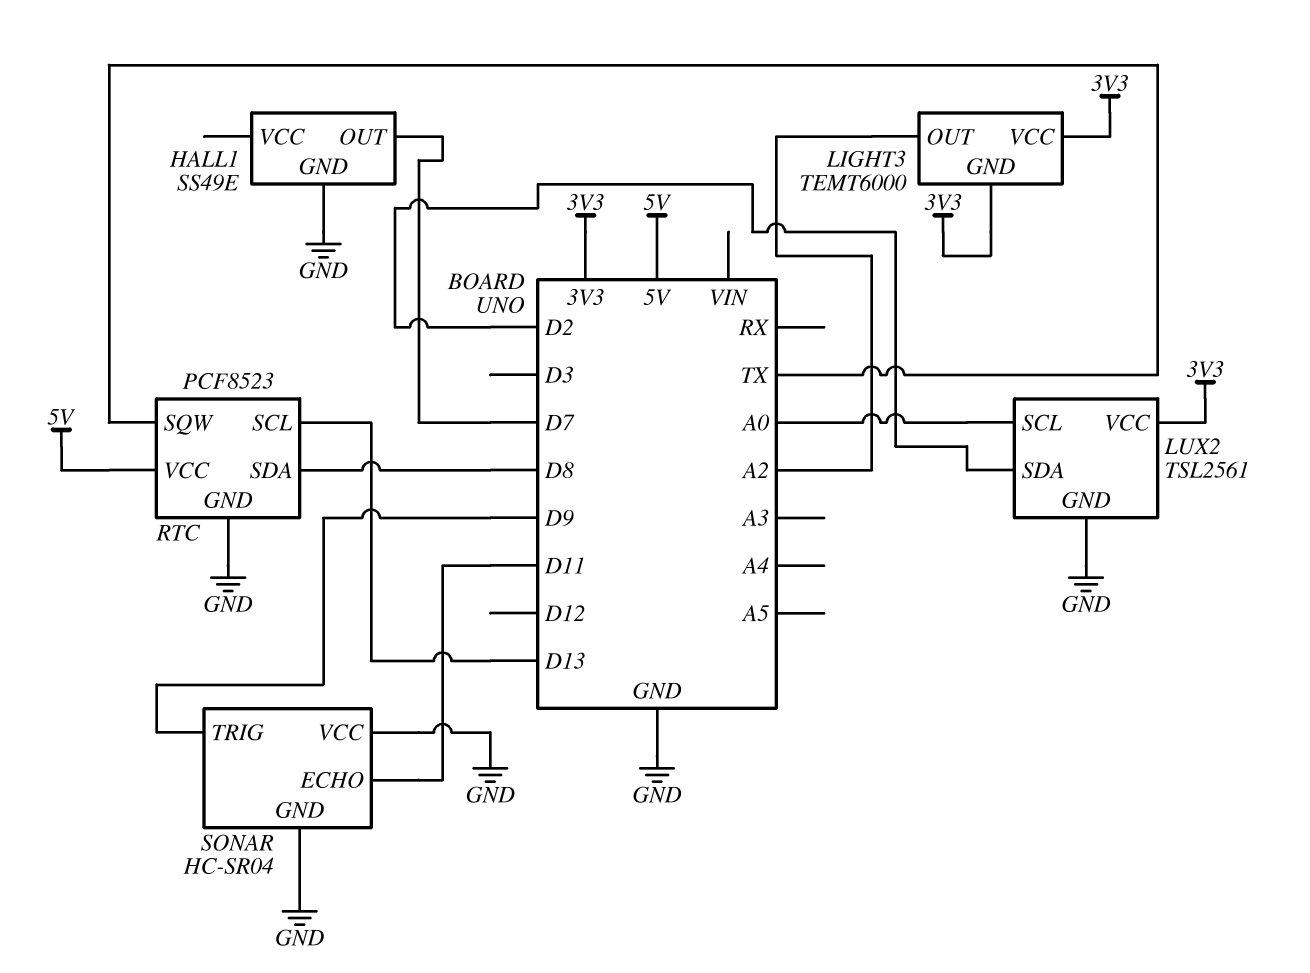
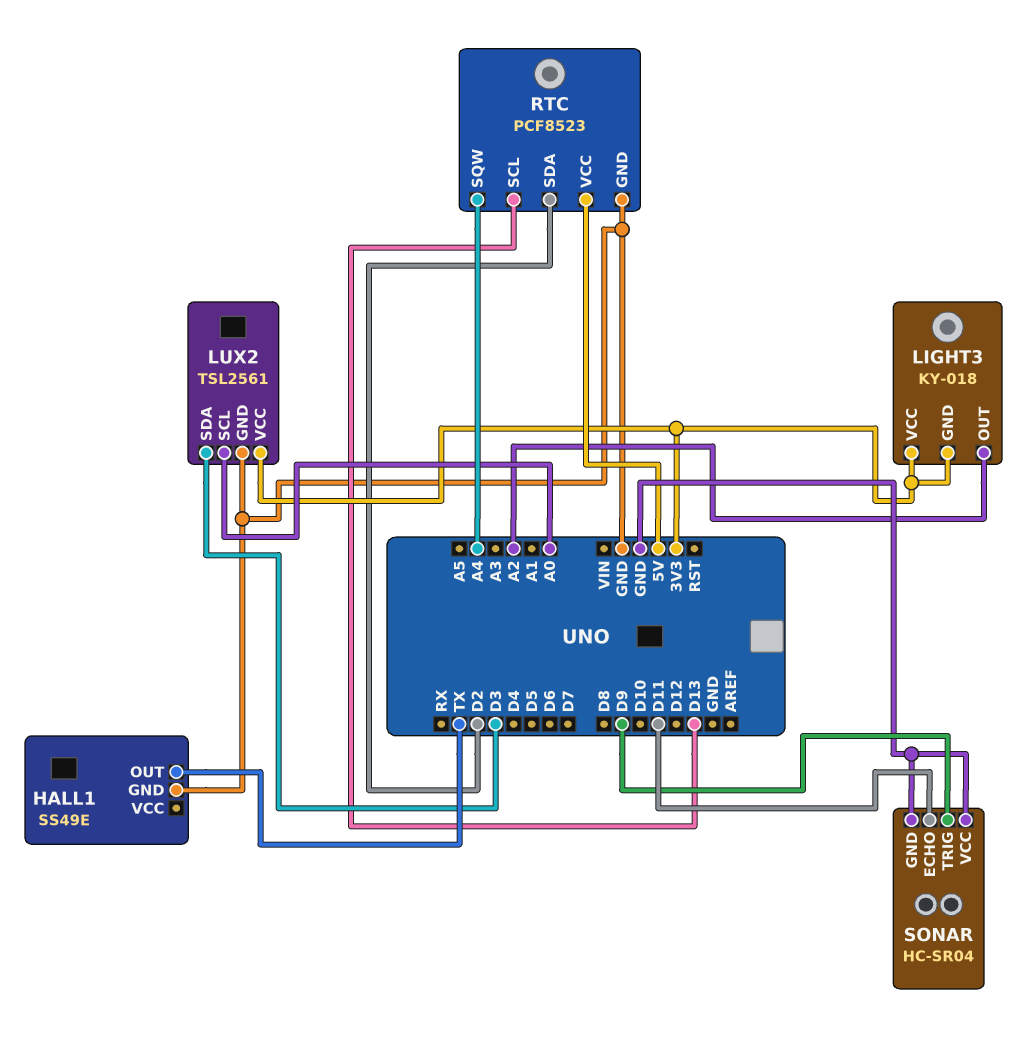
HALL1 pin OUT: D7 -> TX
LIGHT3: TEMT6000 -> KY-018
LUX2 pin SDA: D2 -> D3
RTC pin SDA: D8 -> D2
RTC pin SQW: TX -> A4

